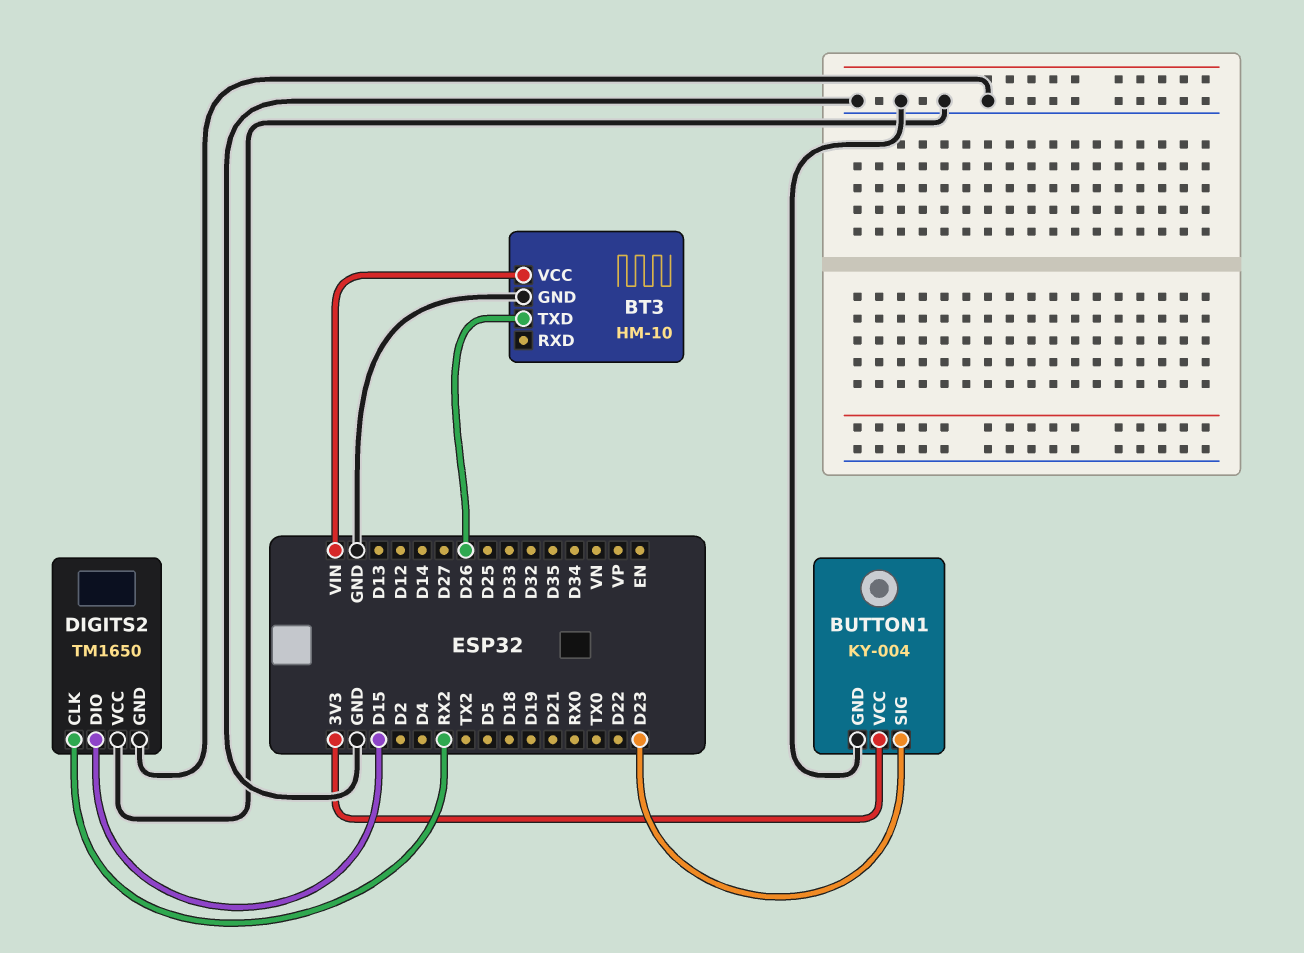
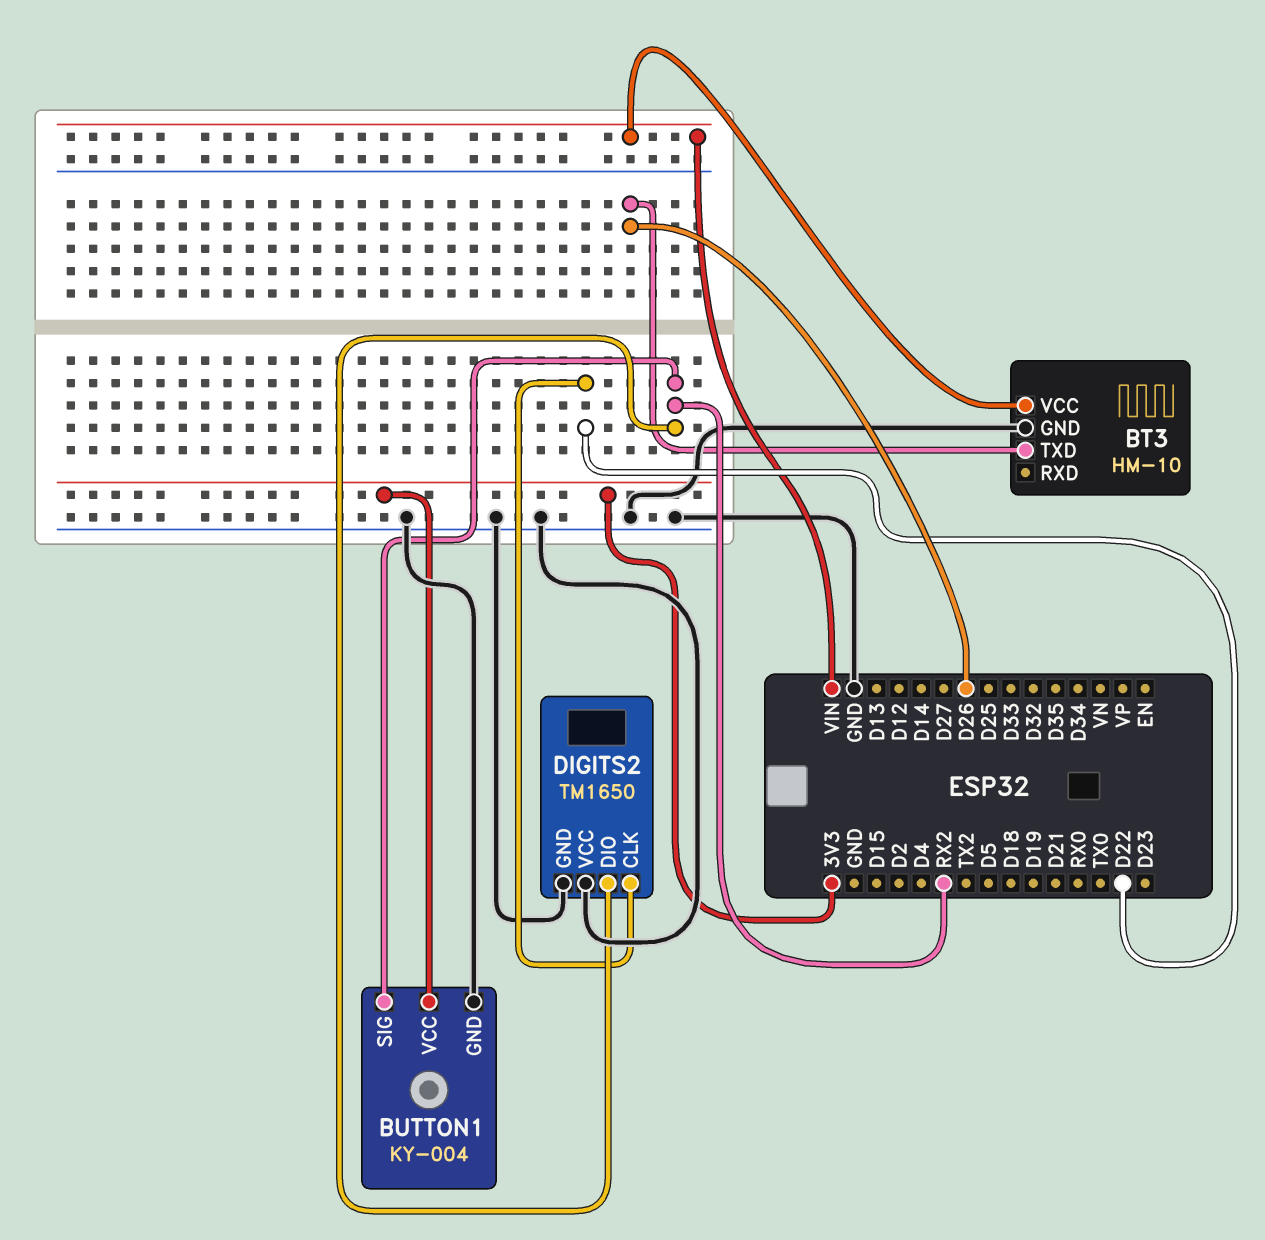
BUTTON1 pin SIG: D23 -> RX2
DIGITS2 pin CLK: RX2 -> D22
DIGITS2 pin DIO: D15 -> RX2

